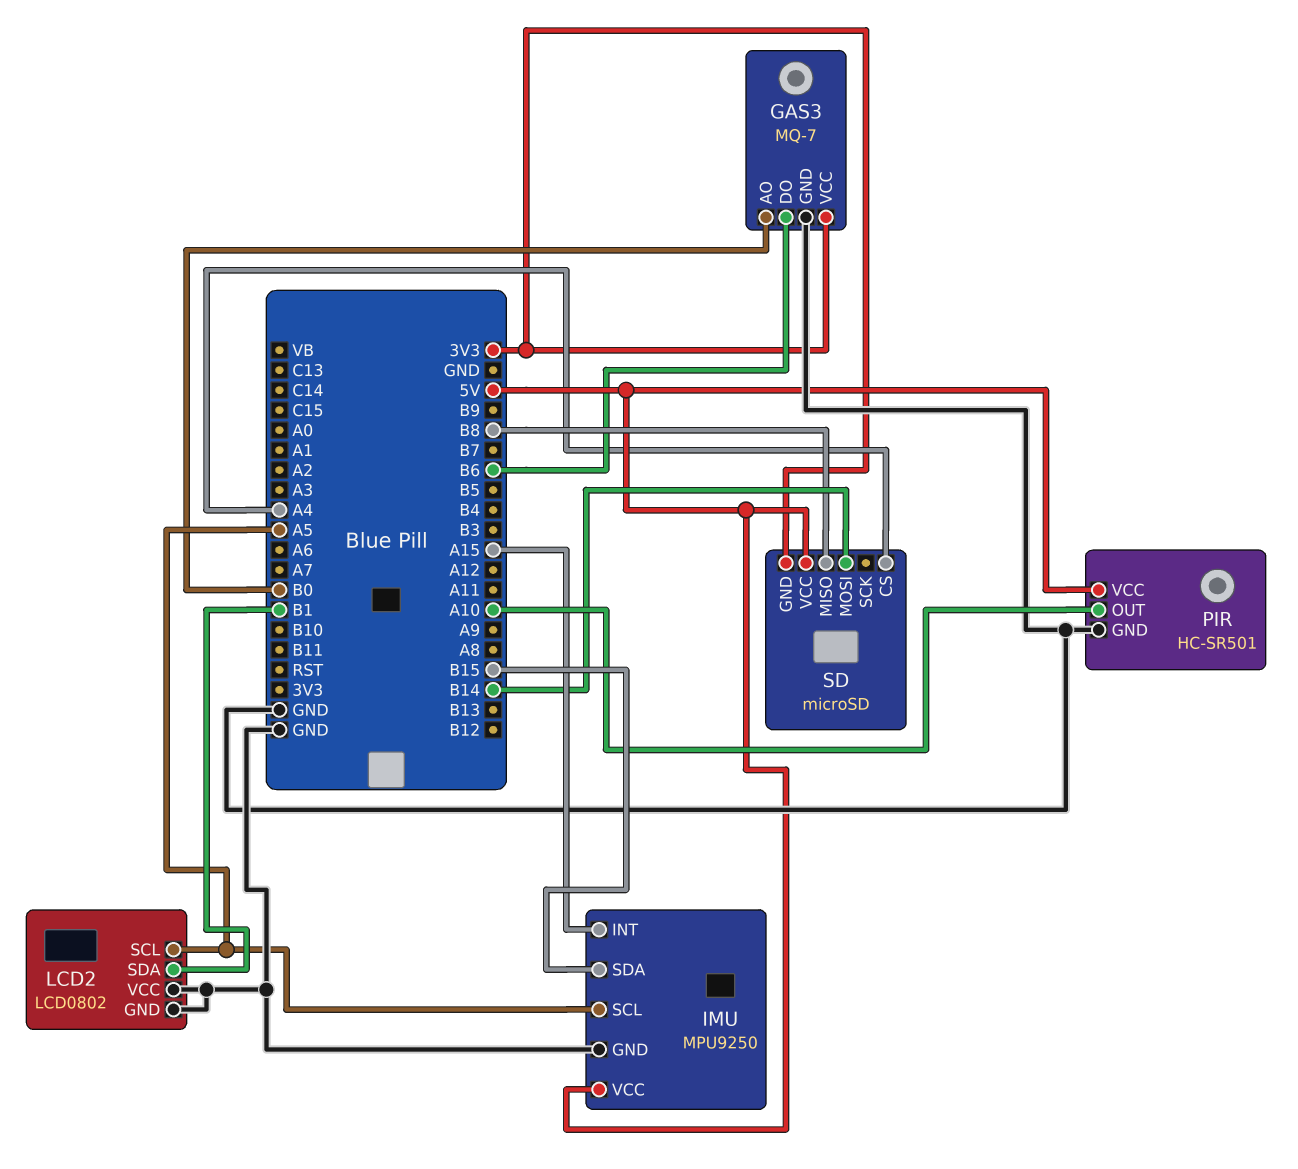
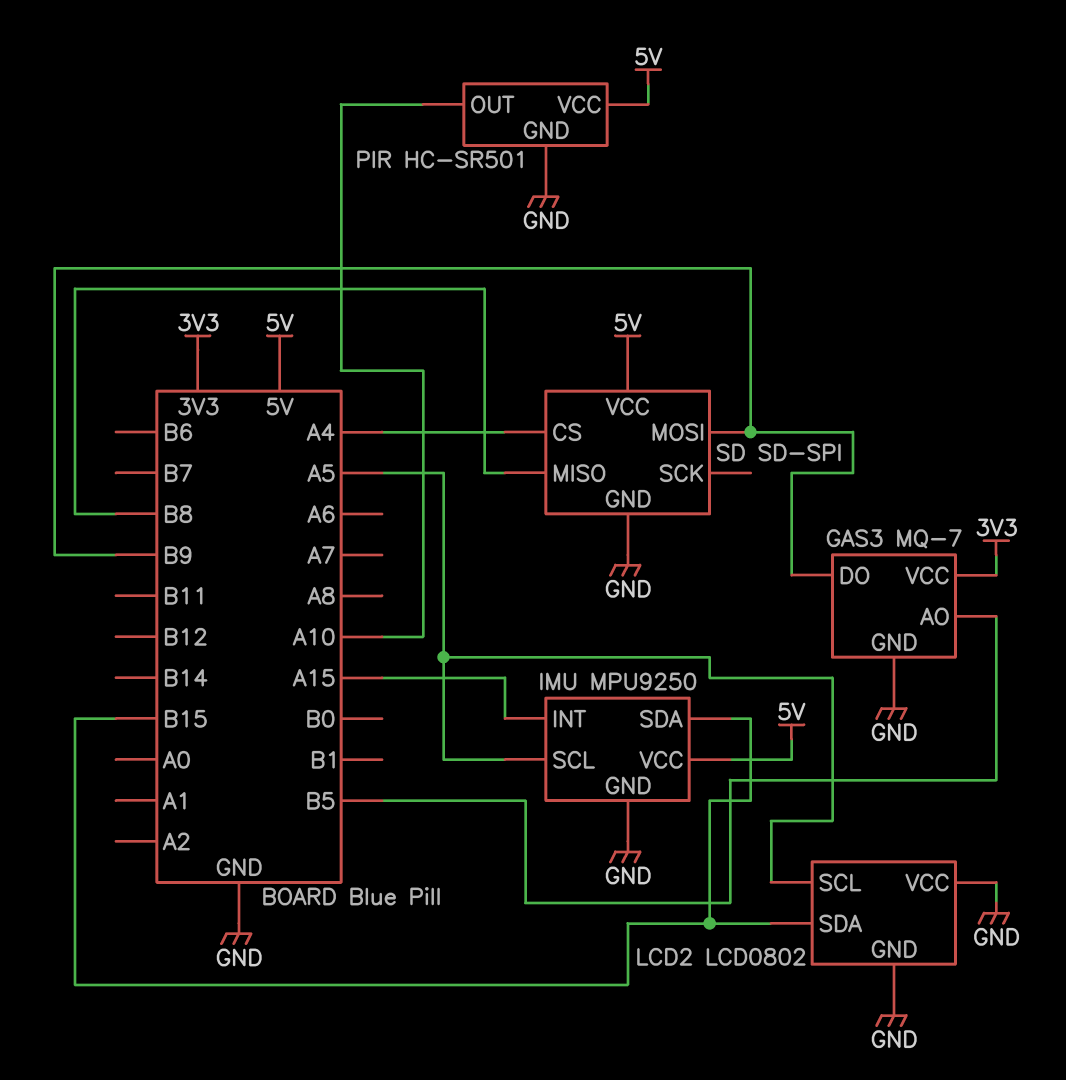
GAS3 pin AO: B0 -> B5
GAS3 pin DO: B6 -> B9
LCD2 pin SDA: B1 -> B15
SD: microSD -> SD-SPI
SD pin GND: 3V3 -> GND
SD pin MOSI: B14 -> B9

